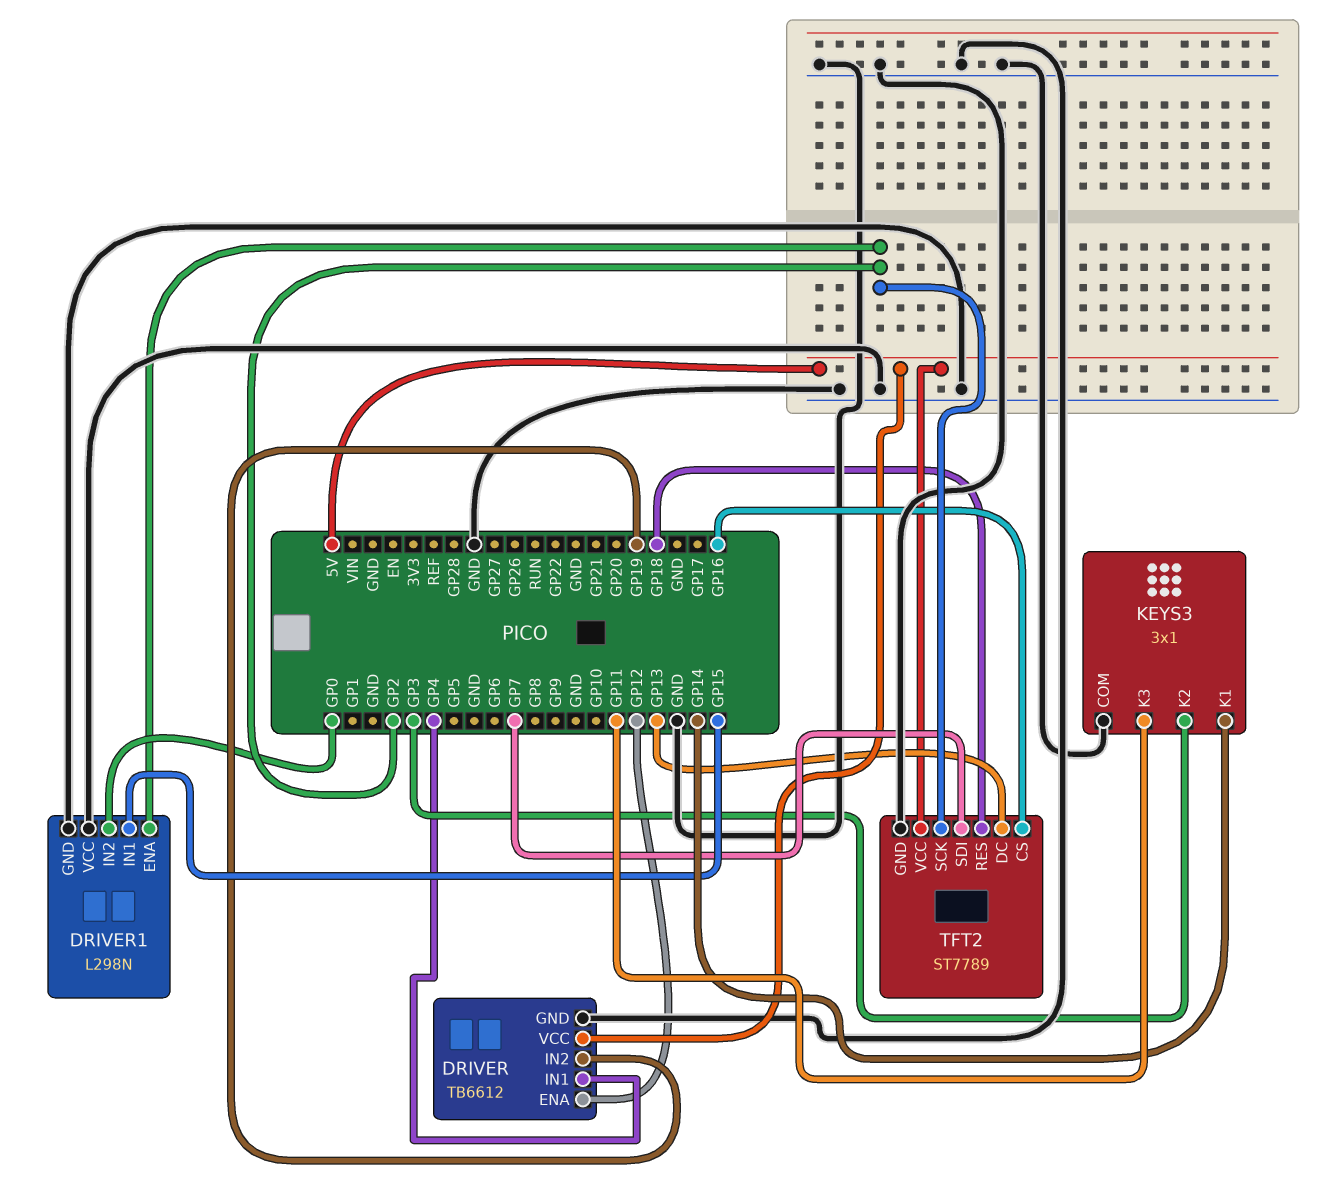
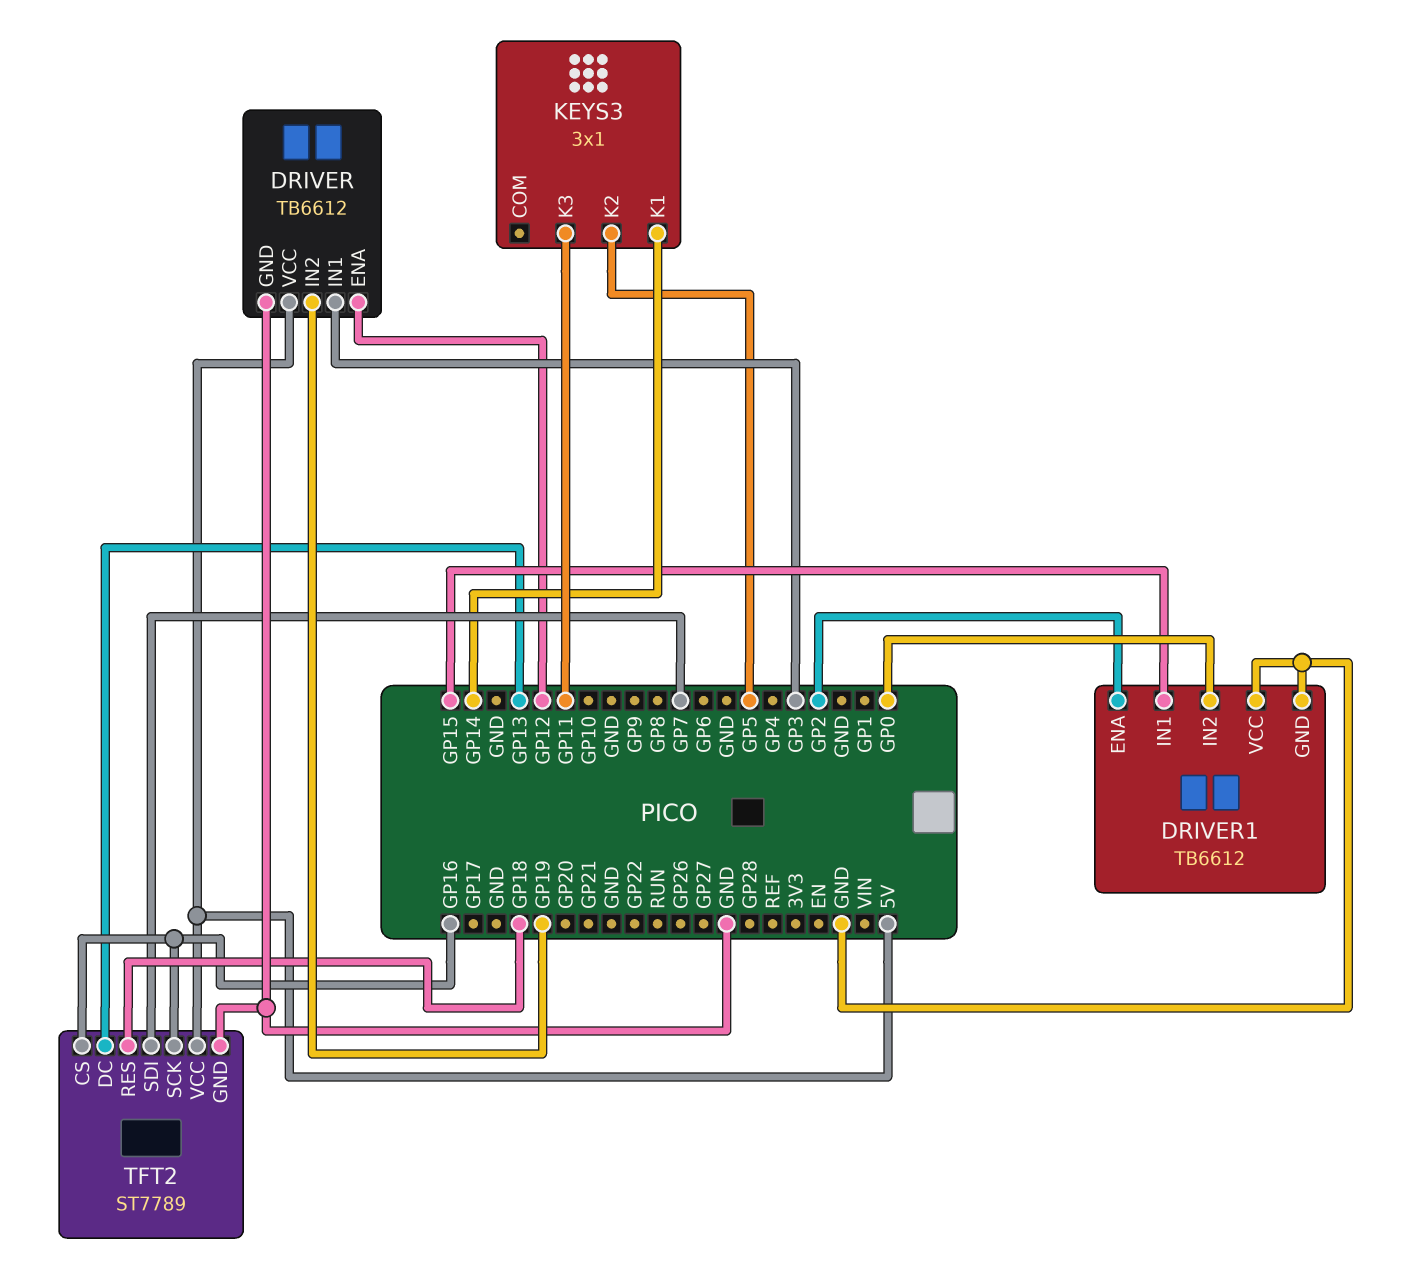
DRIVER pin IN1: GP4 -> GP3
DRIVER1: L298N -> TB6612
KEYS3 pin COM: GND -> none
KEYS3 pin K2: GP3 -> GP5
TFT2 pin SCK: GP2 -> GP16

